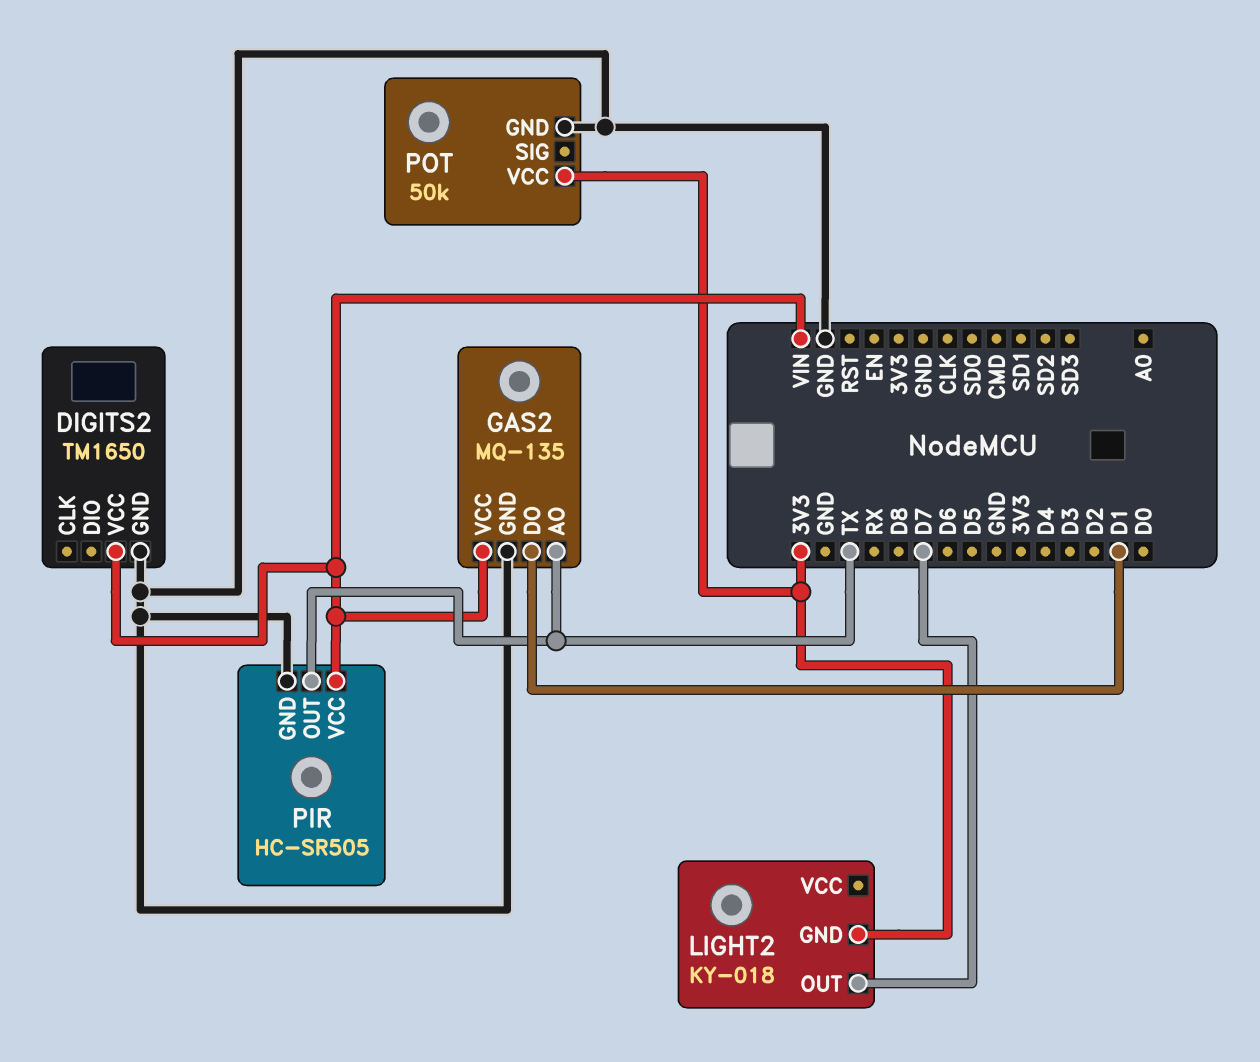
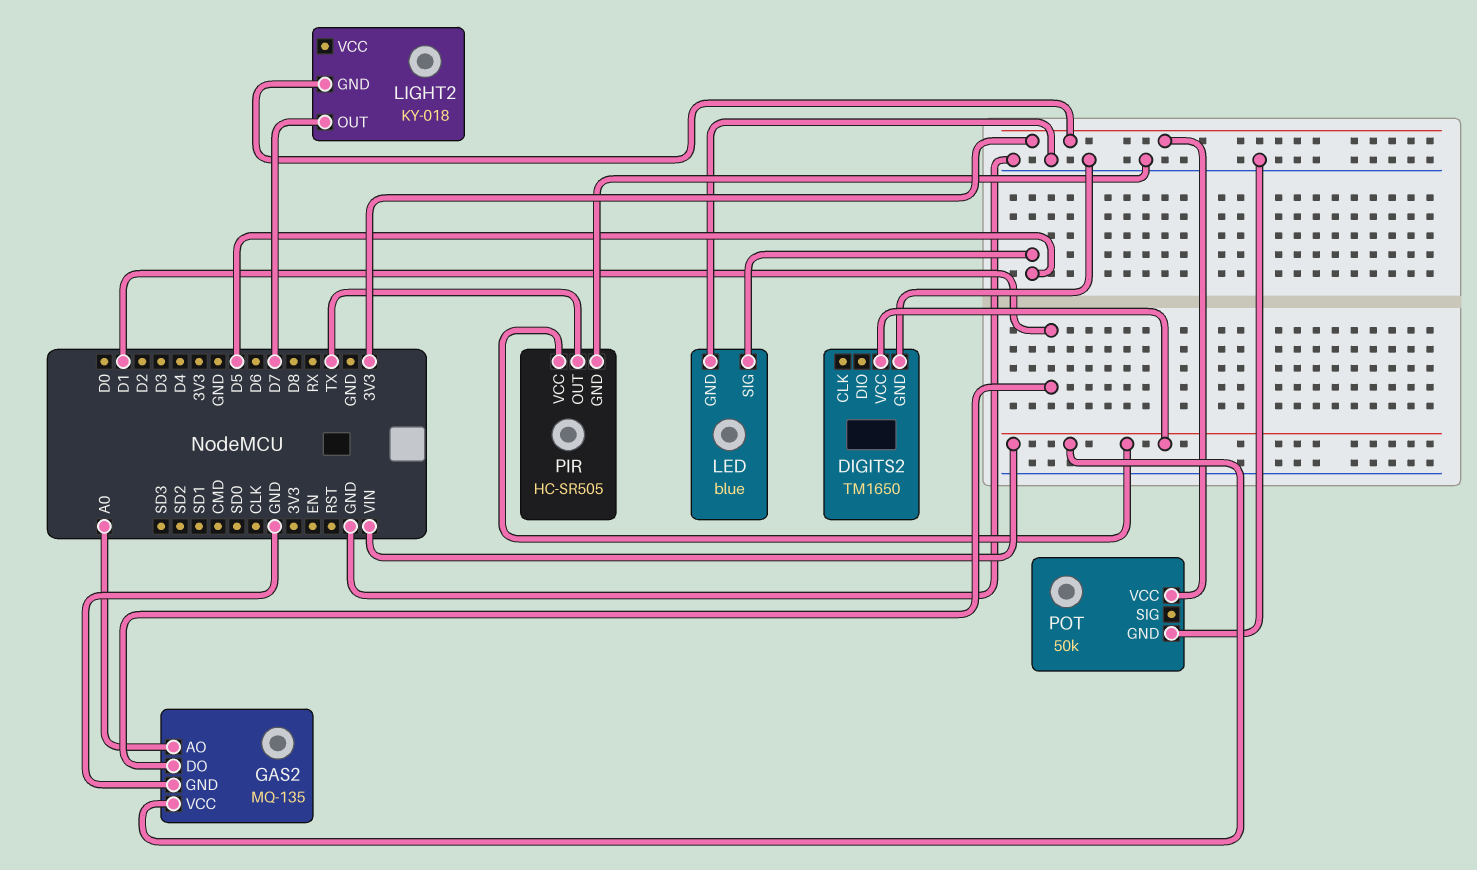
GAS2 pin AO: TX -> A0
LED: none -> blue
LED pin GND: none -> GND
LED pin SIG: none -> D5

